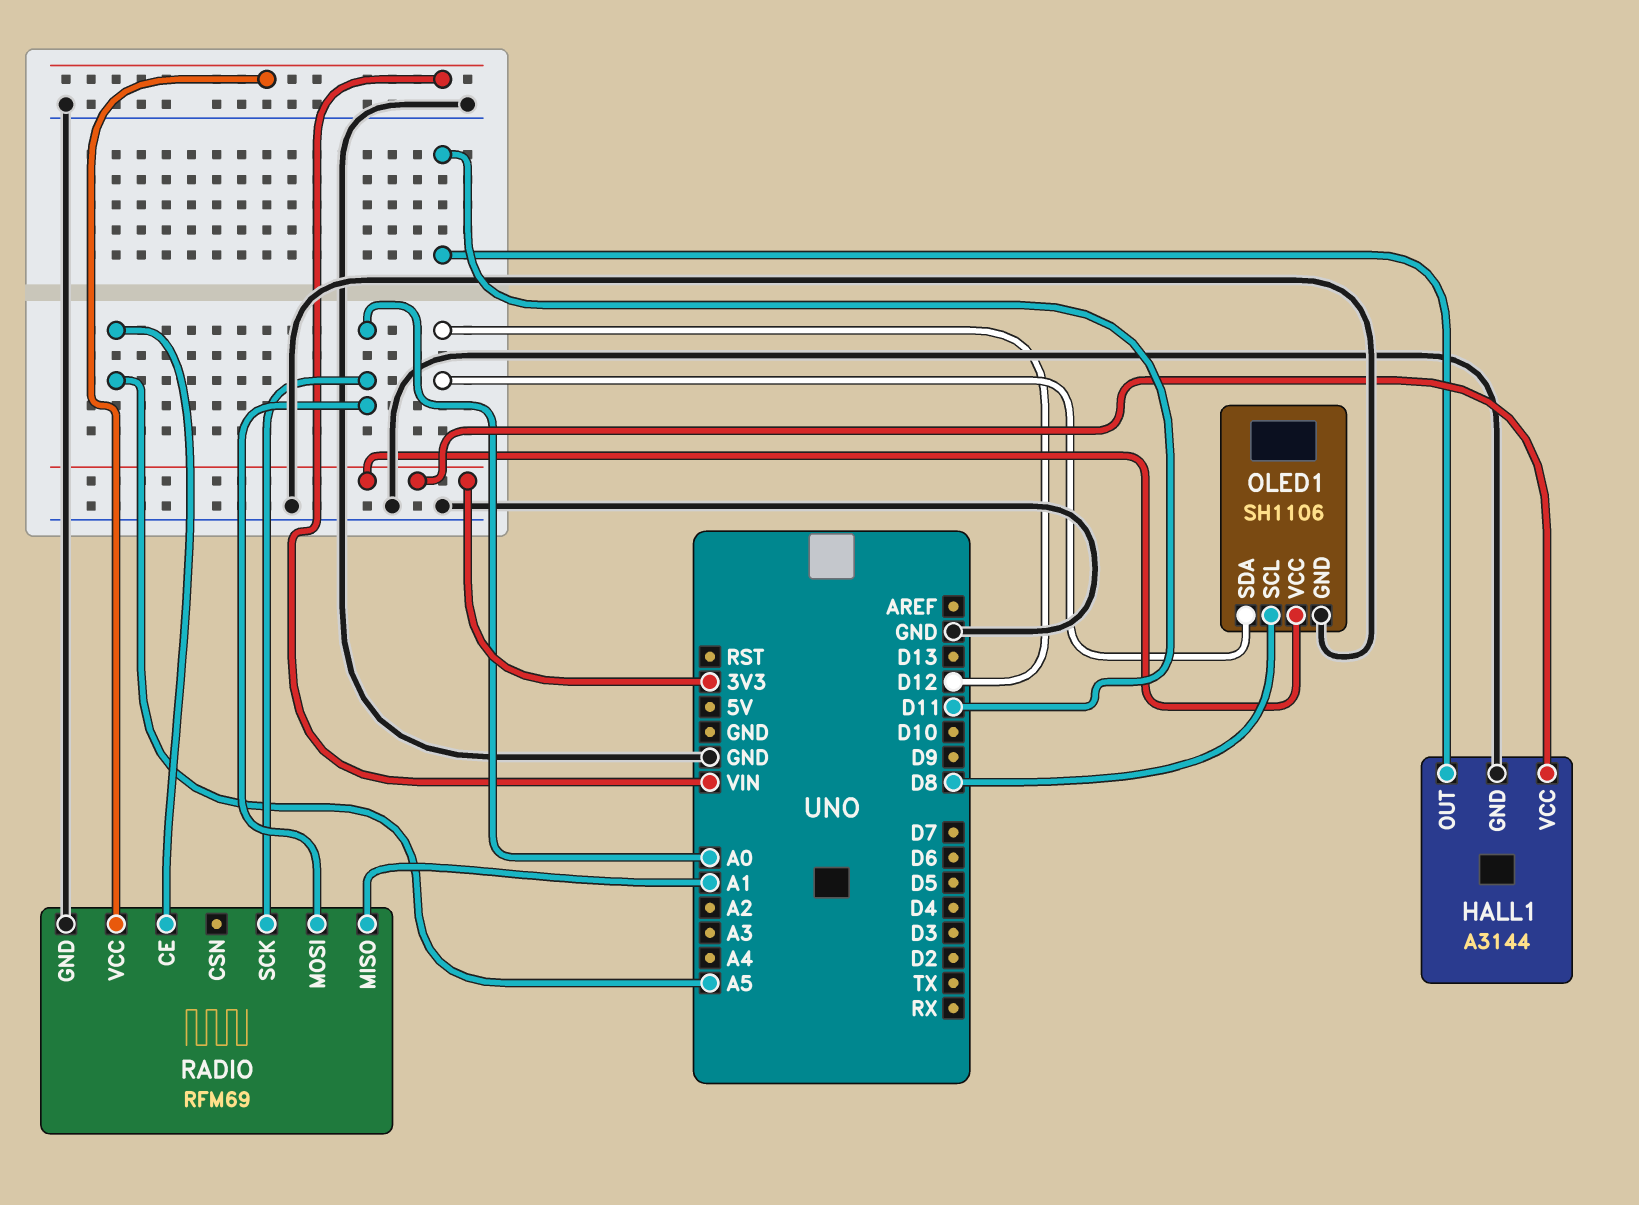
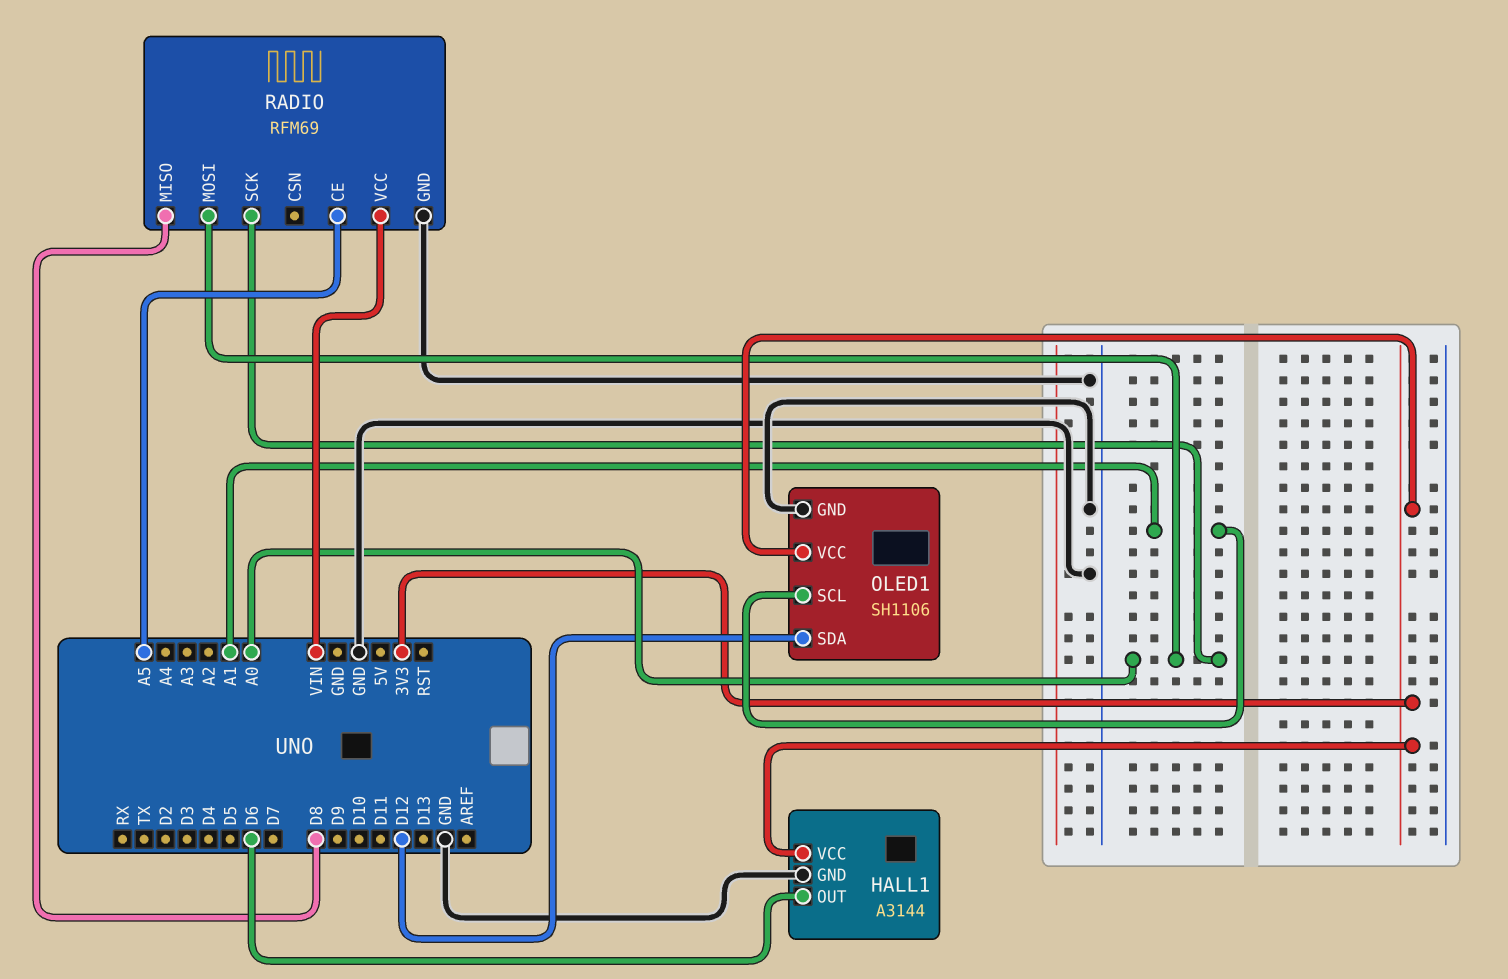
HALL1 pin OUT: D11 -> D6
OLED1 pin SCL: D8 -> A1
RADIO pin MISO: A1 -> D8

